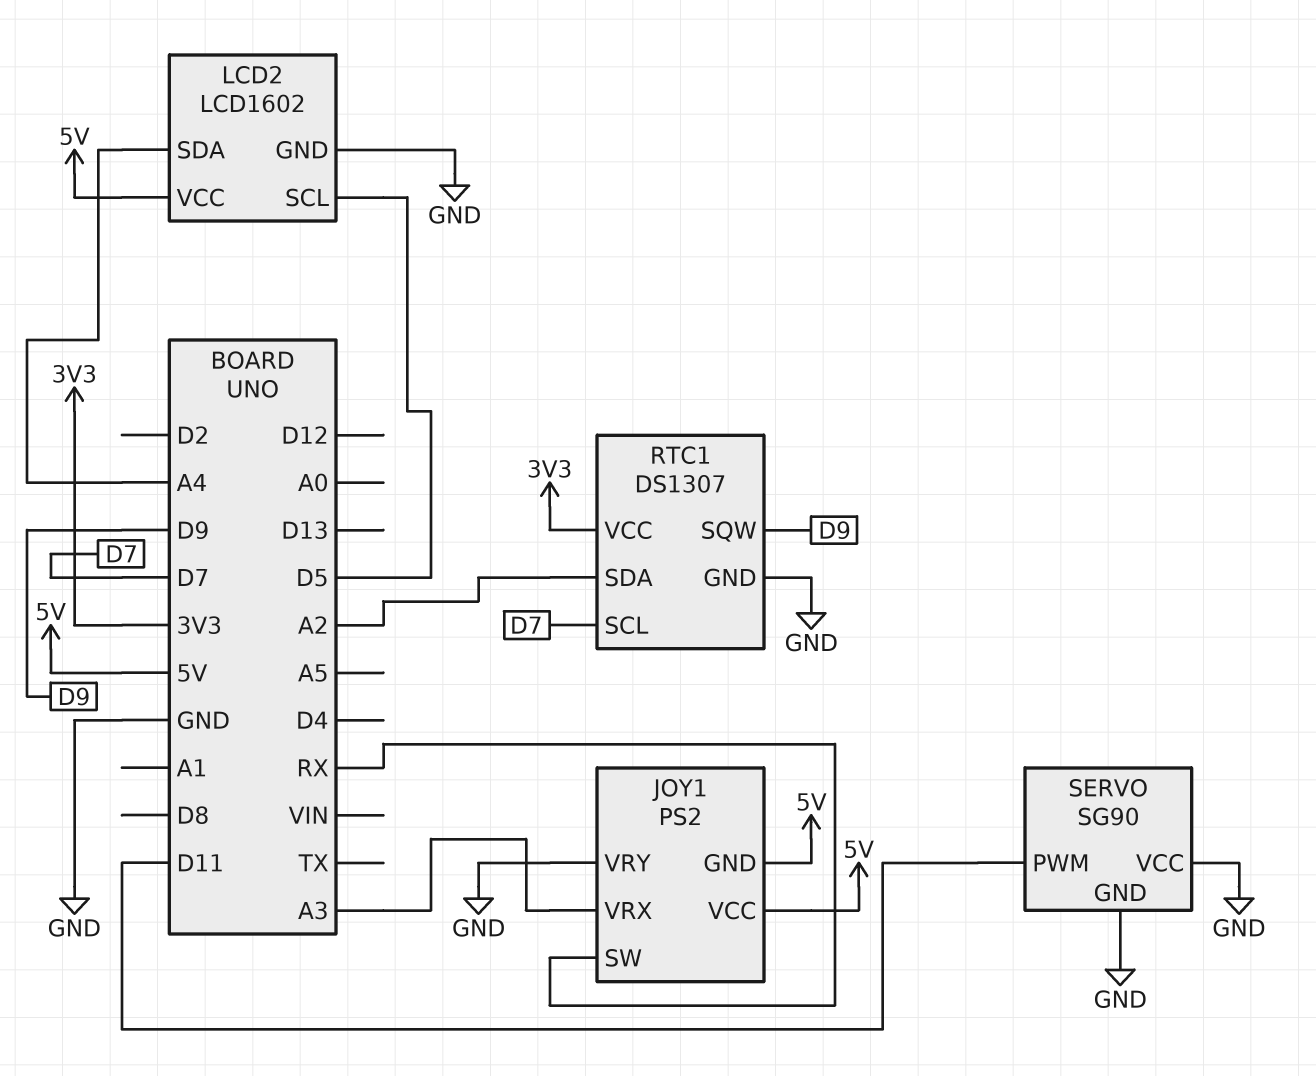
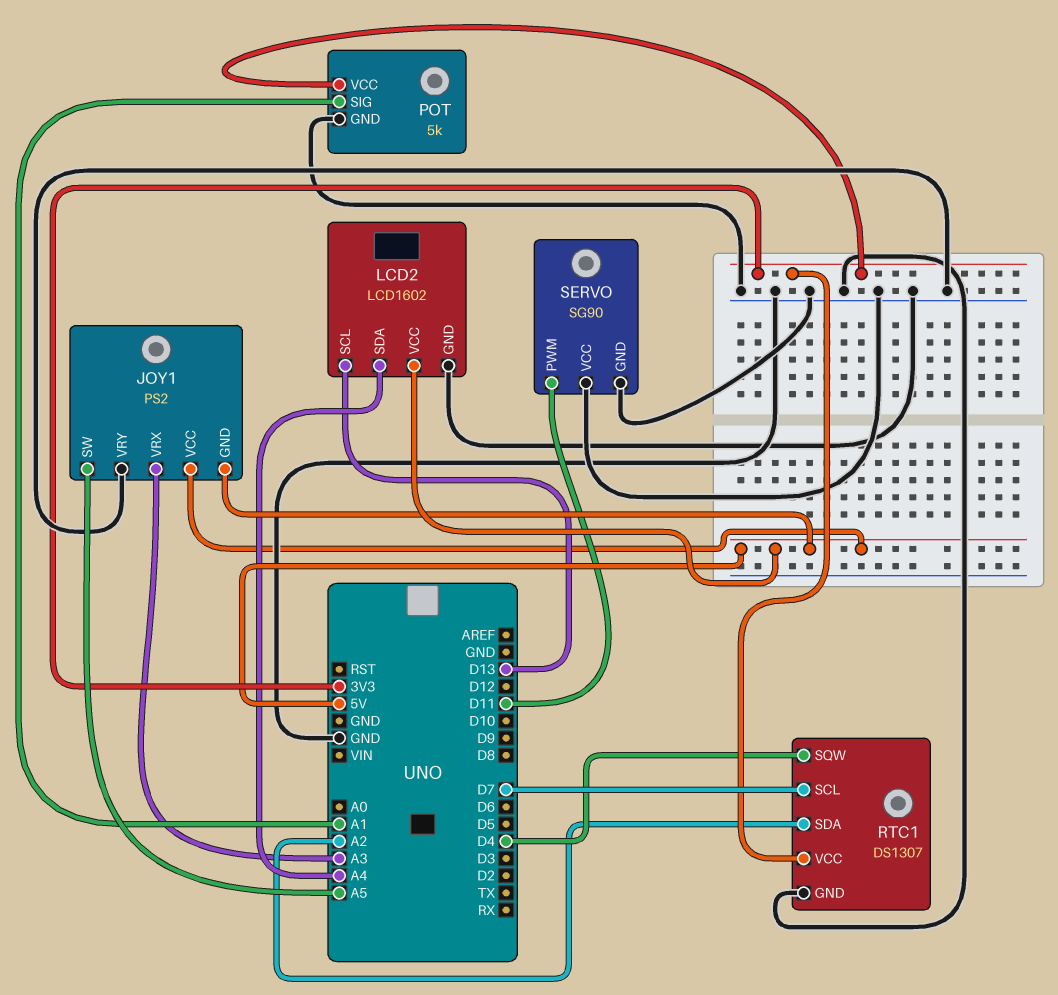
JOY1 pin SW: RX -> A5
LCD2 pin SCL: D5 -> D13
POT: none -> 5k
POT pin GND: none -> GND
POT pin SIG: none -> A1
POT pin VCC: none -> 3V3
RTC1 pin SQW: D9 -> D4

